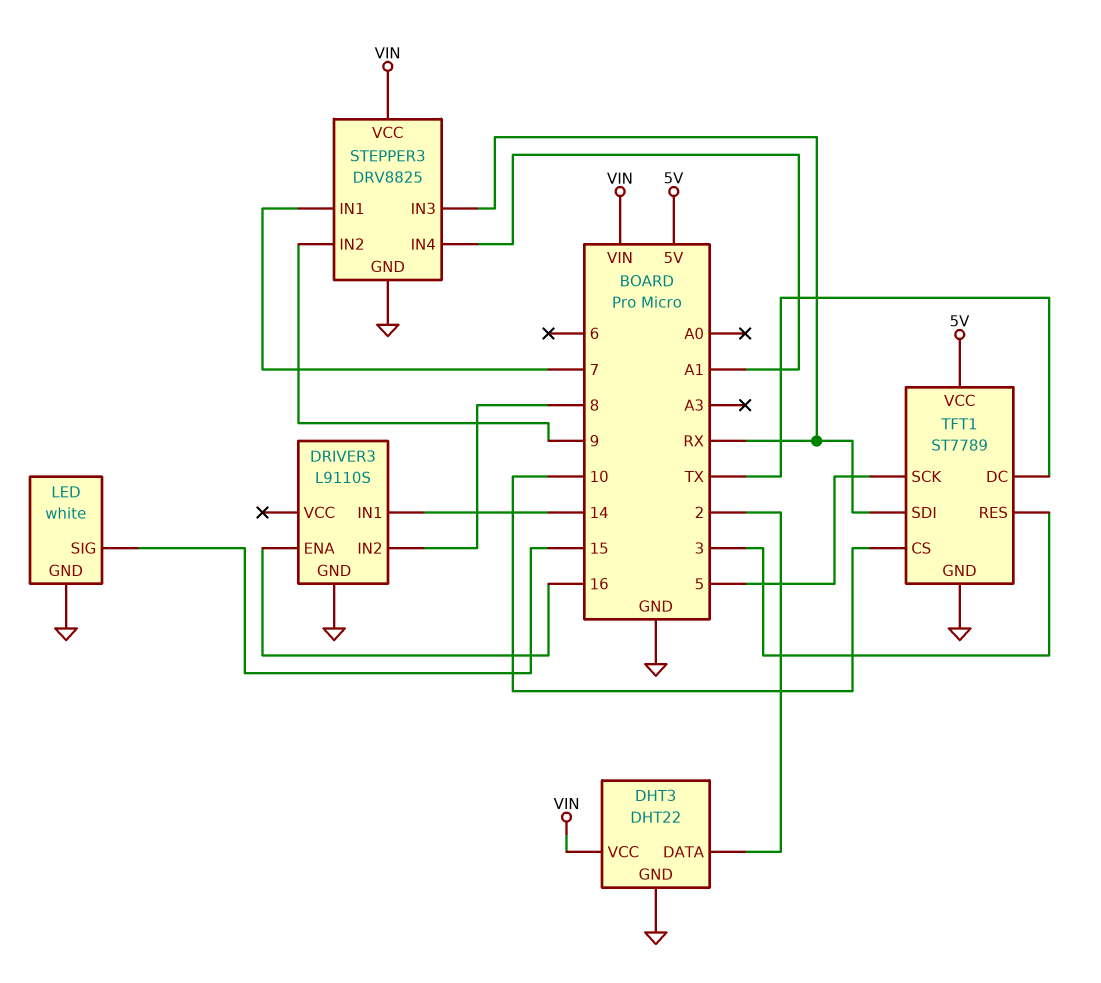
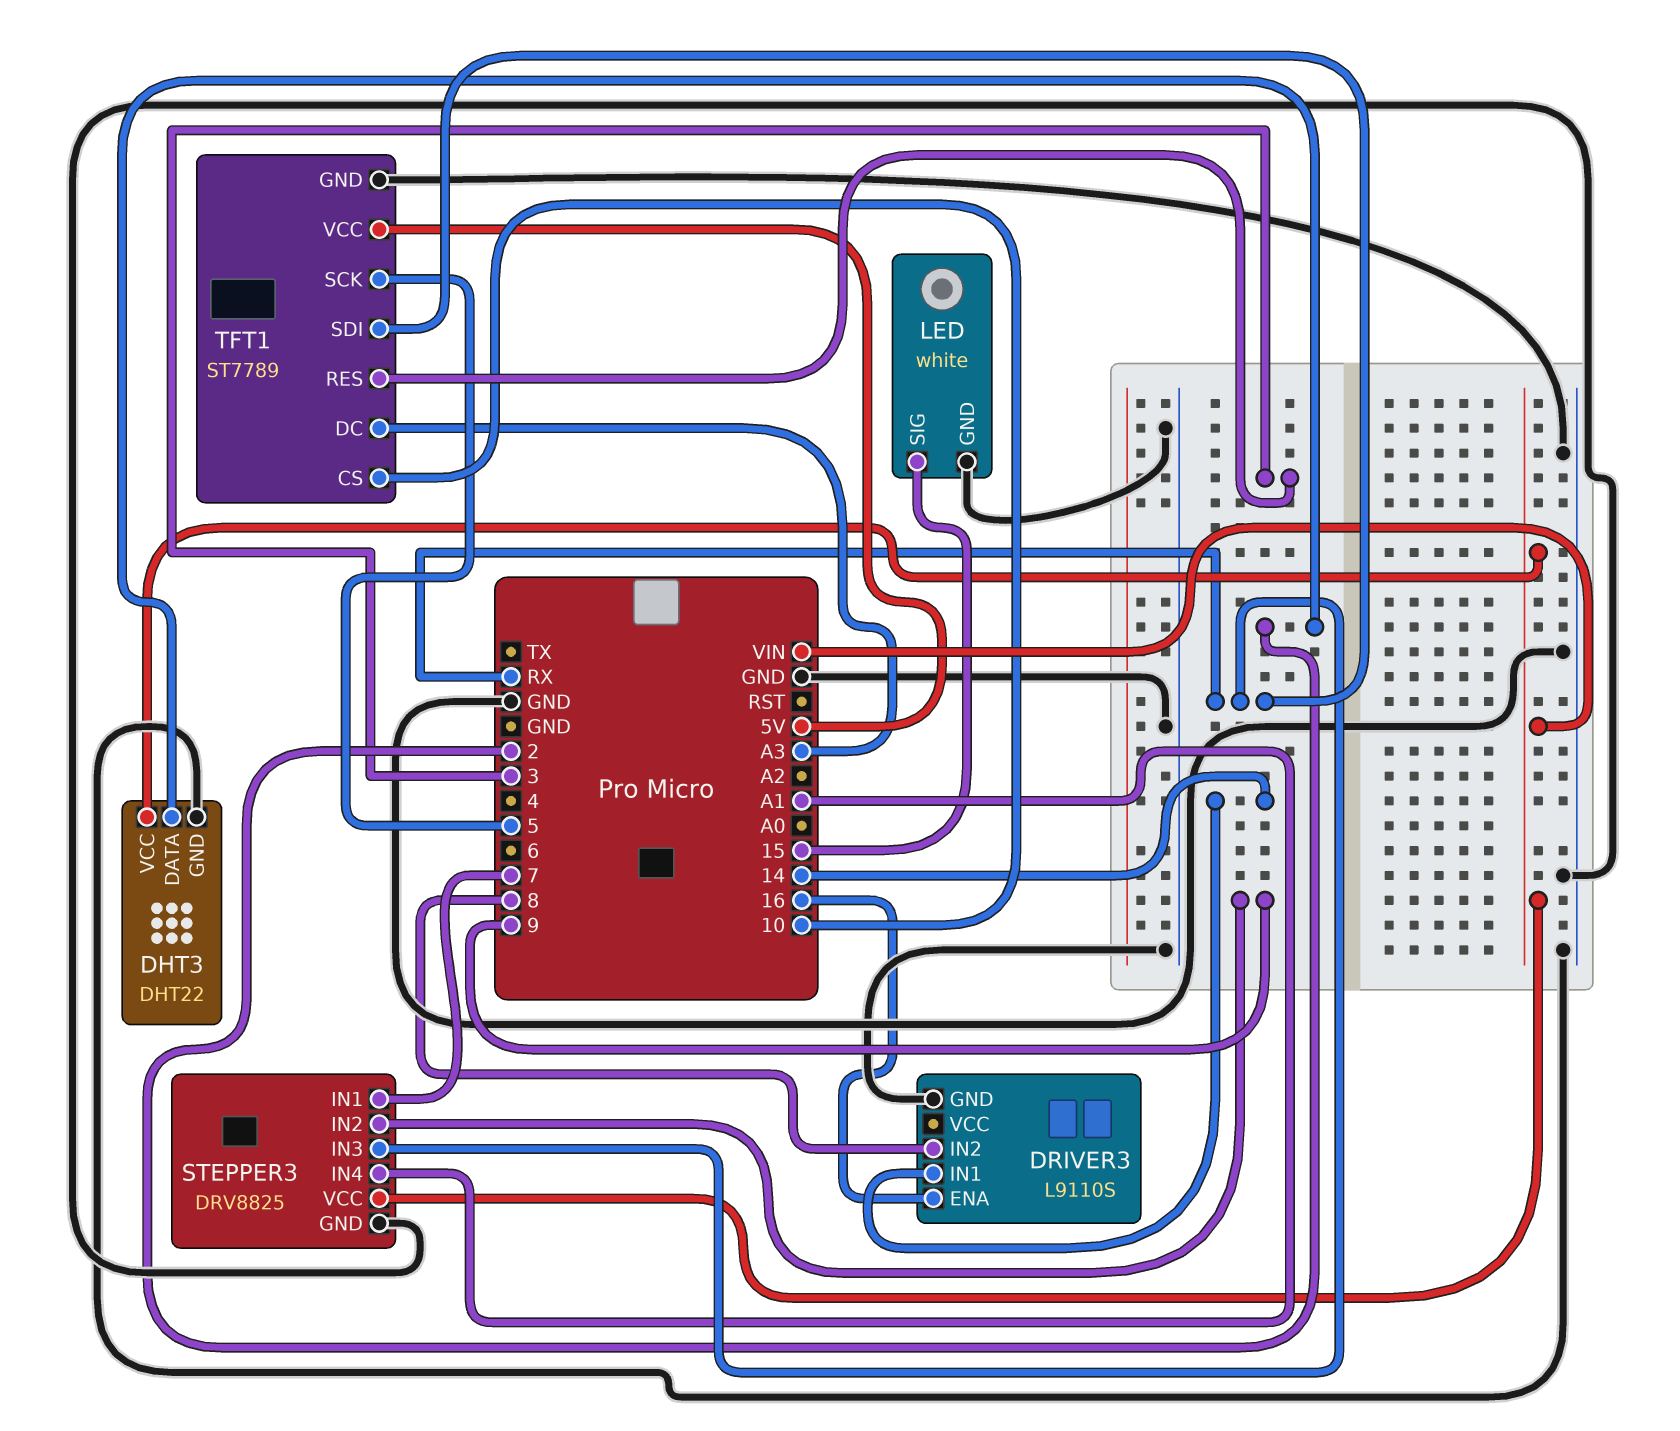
TFT1 pin DC: TX -> A3

